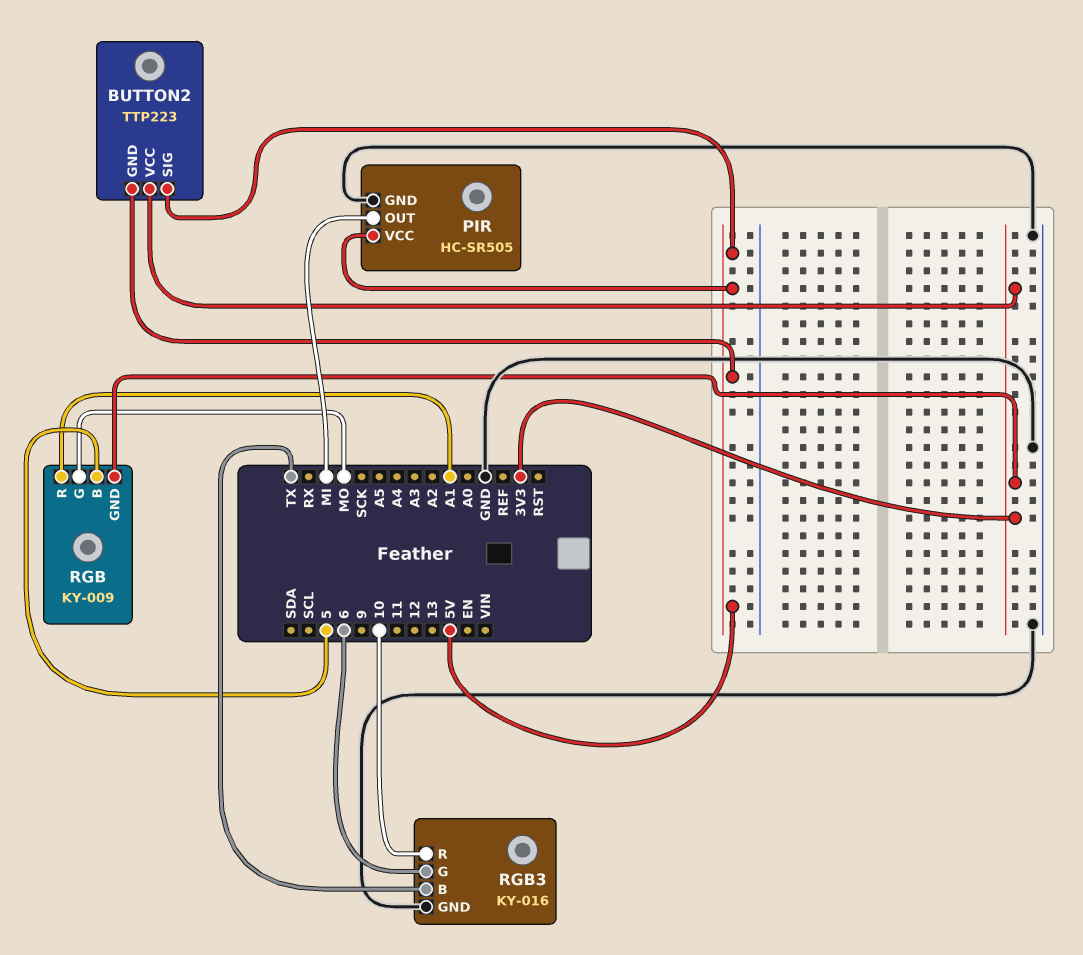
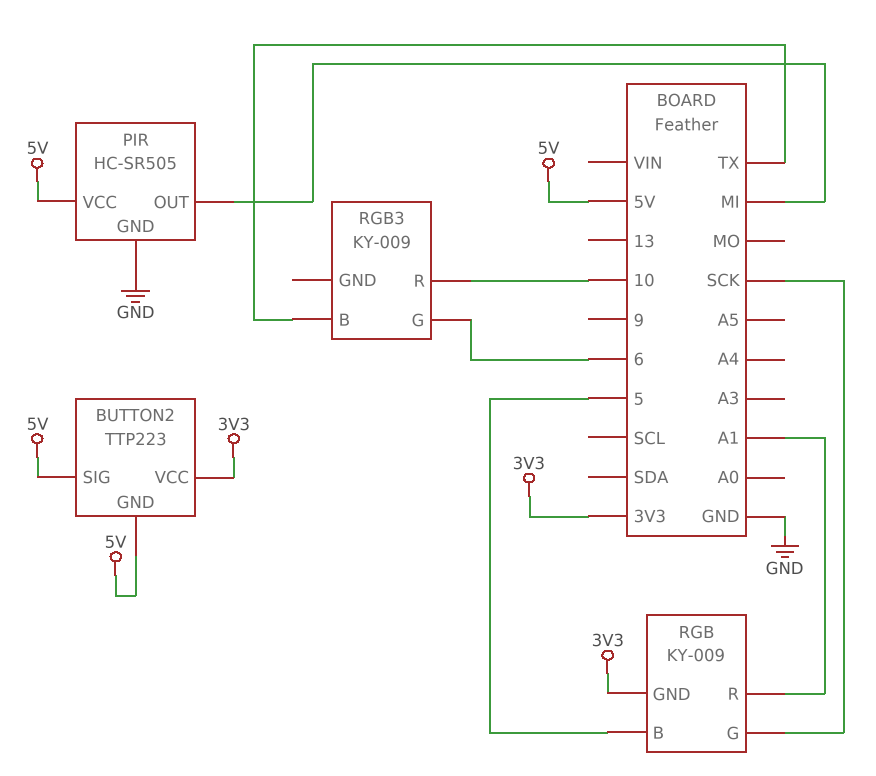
RGB pin G: MO -> SCK
RGB3: KY-016 -> KY-009
RGB3 pin GND: GND -> none

